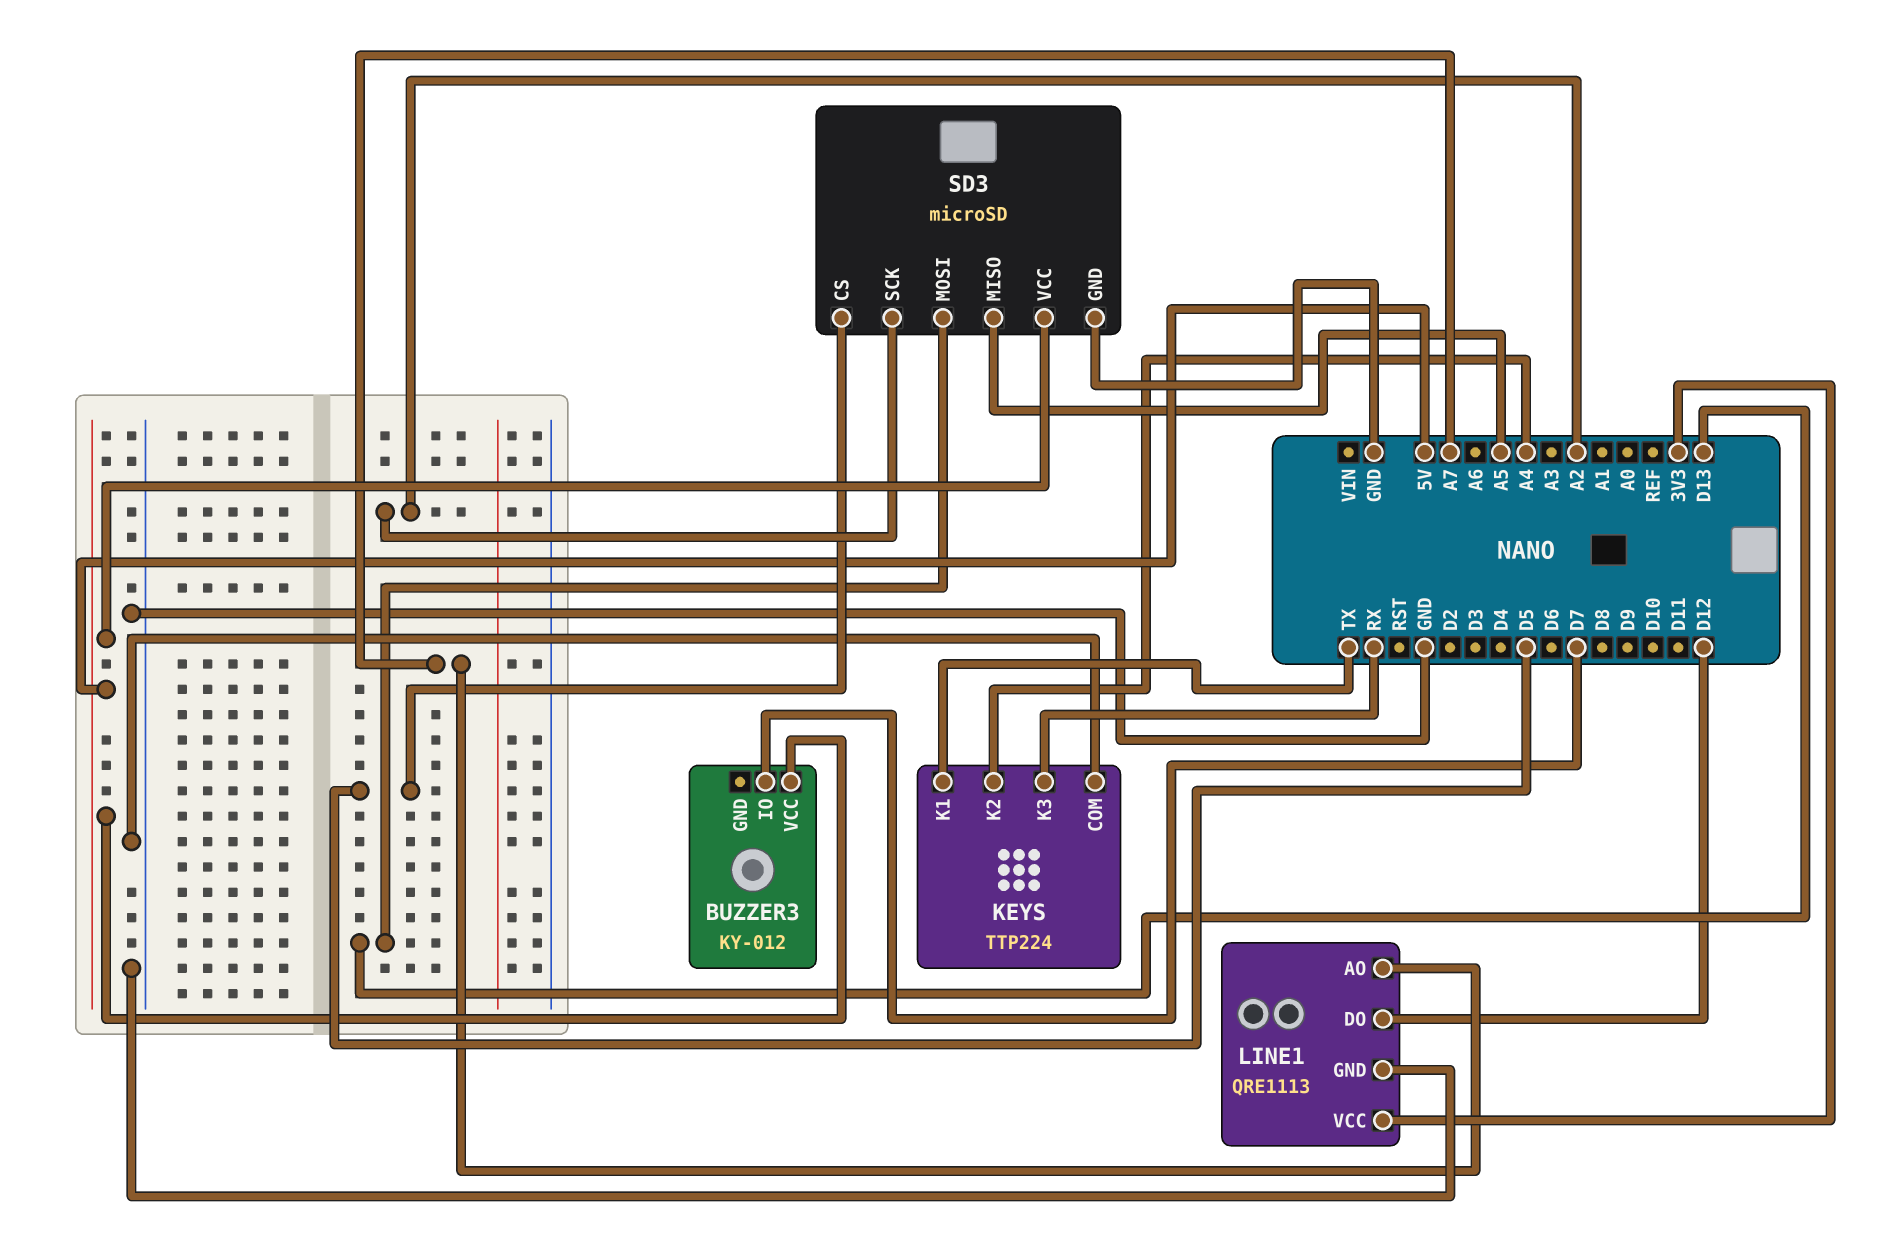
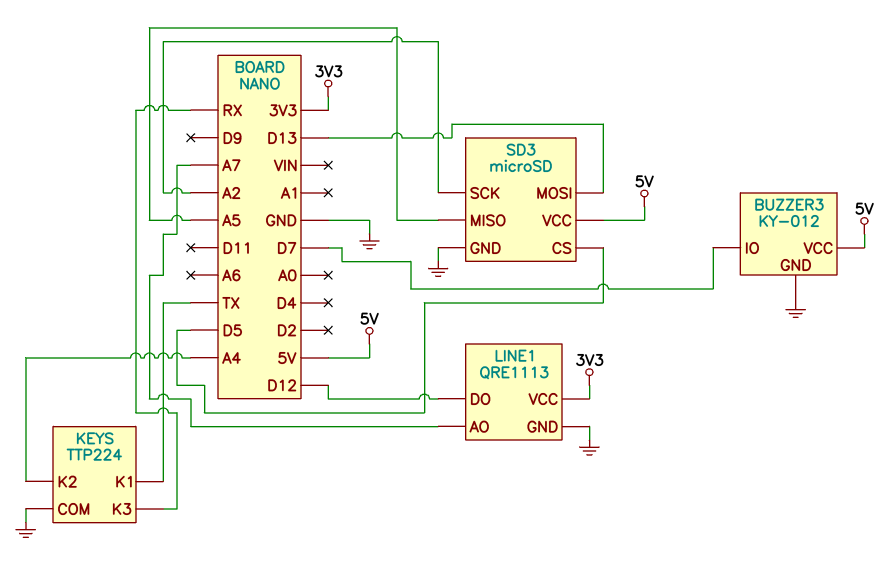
BUZZER3 pin GND: none -> GND

